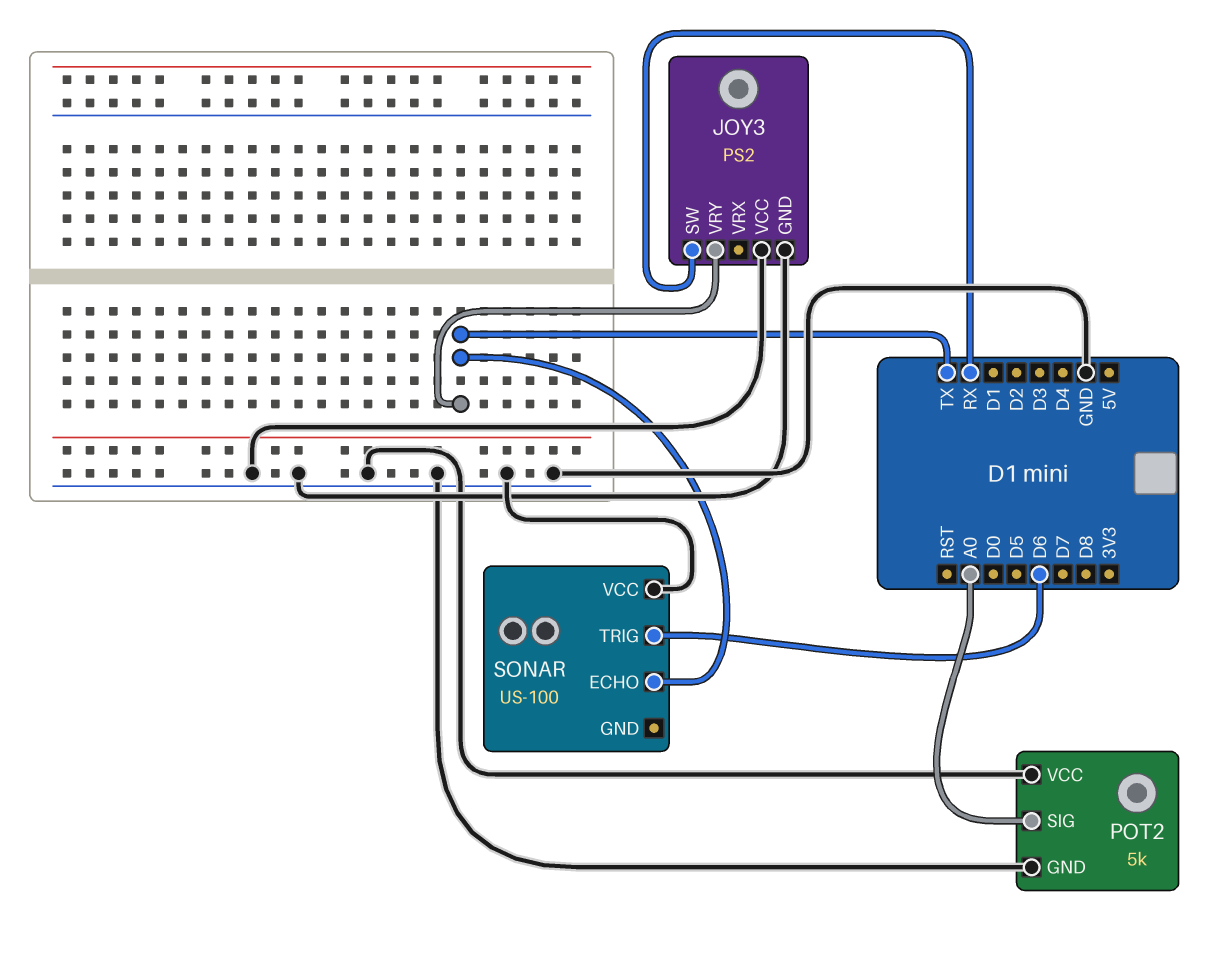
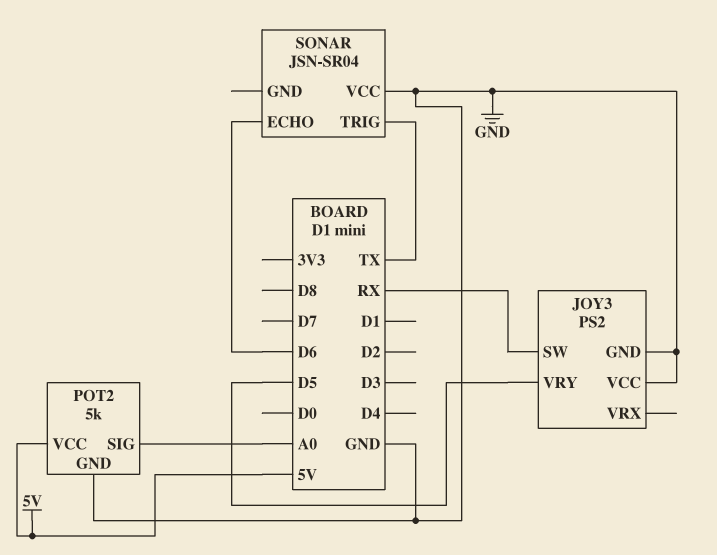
JOY3 pin VRY: TX -> D5
POT2 pin VCC: GND -> 5V
SONAR: US-100 -> JSN-SR04
SONAR pin ECHO: TX -> D6
SONAR pin TRIG: D6 -> TX

